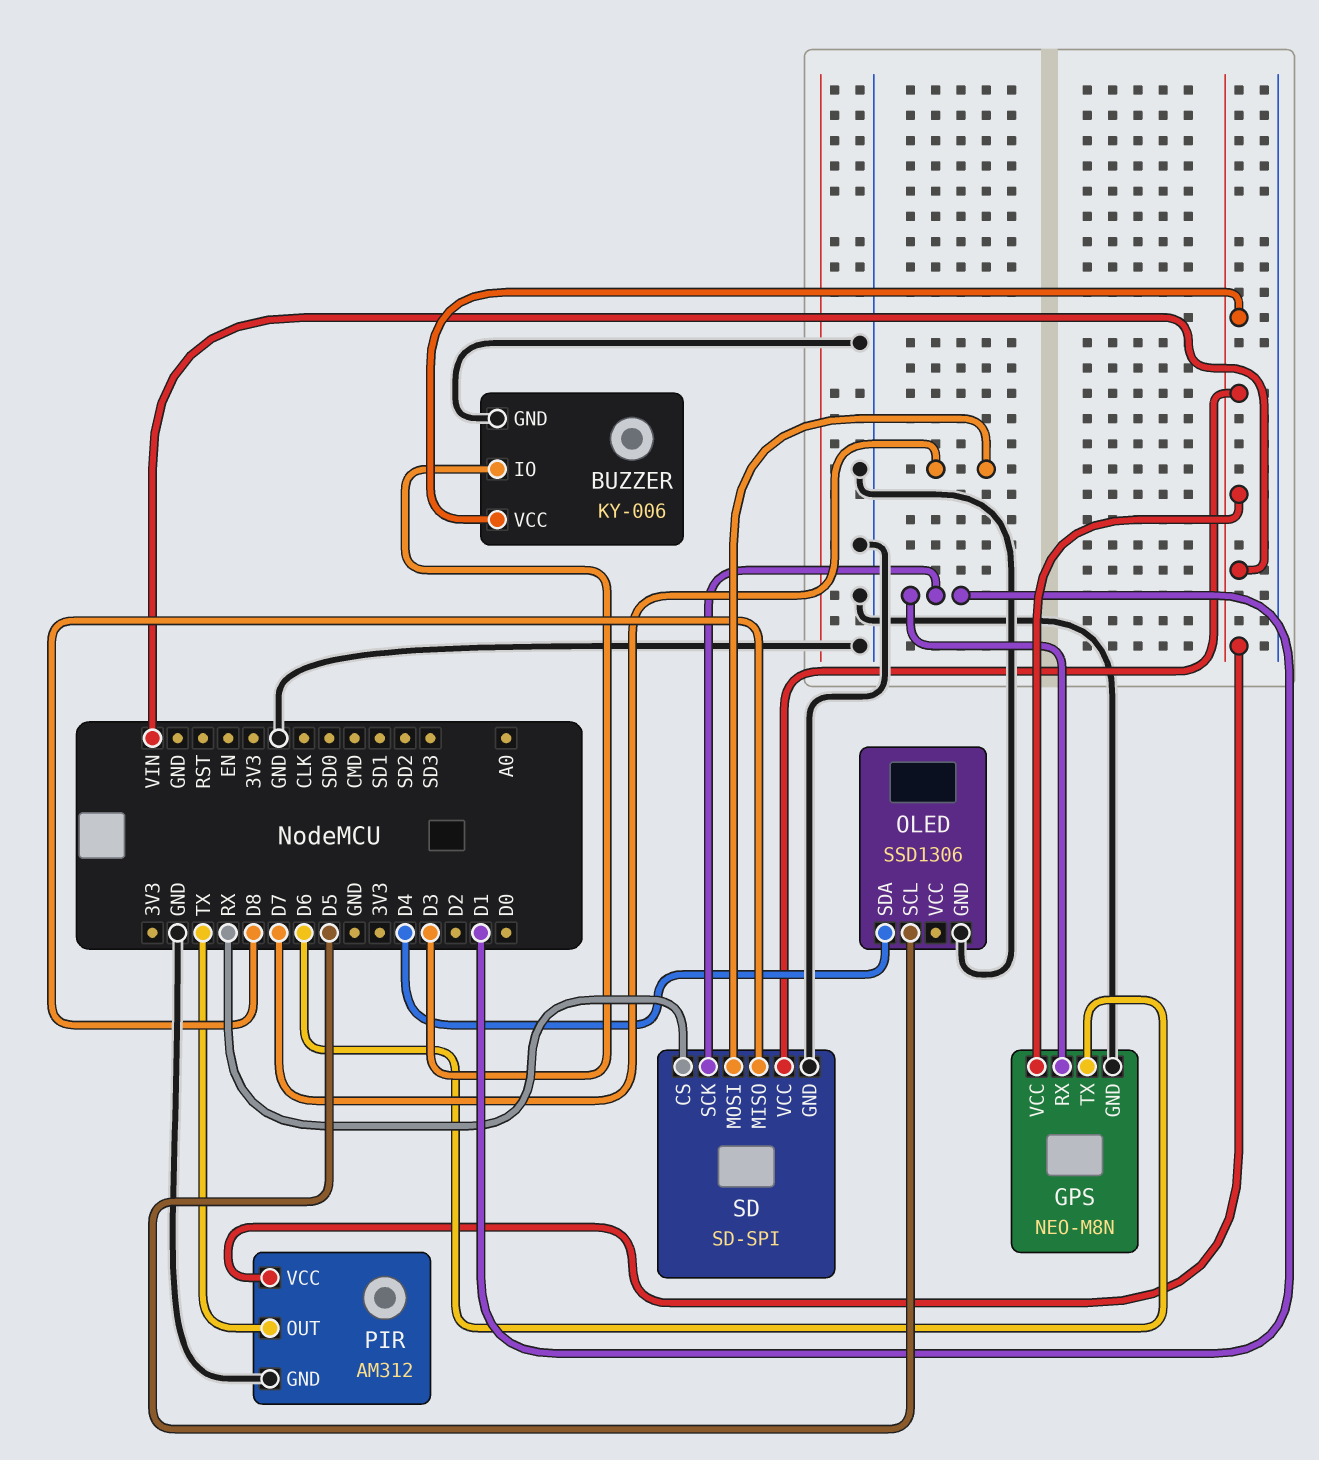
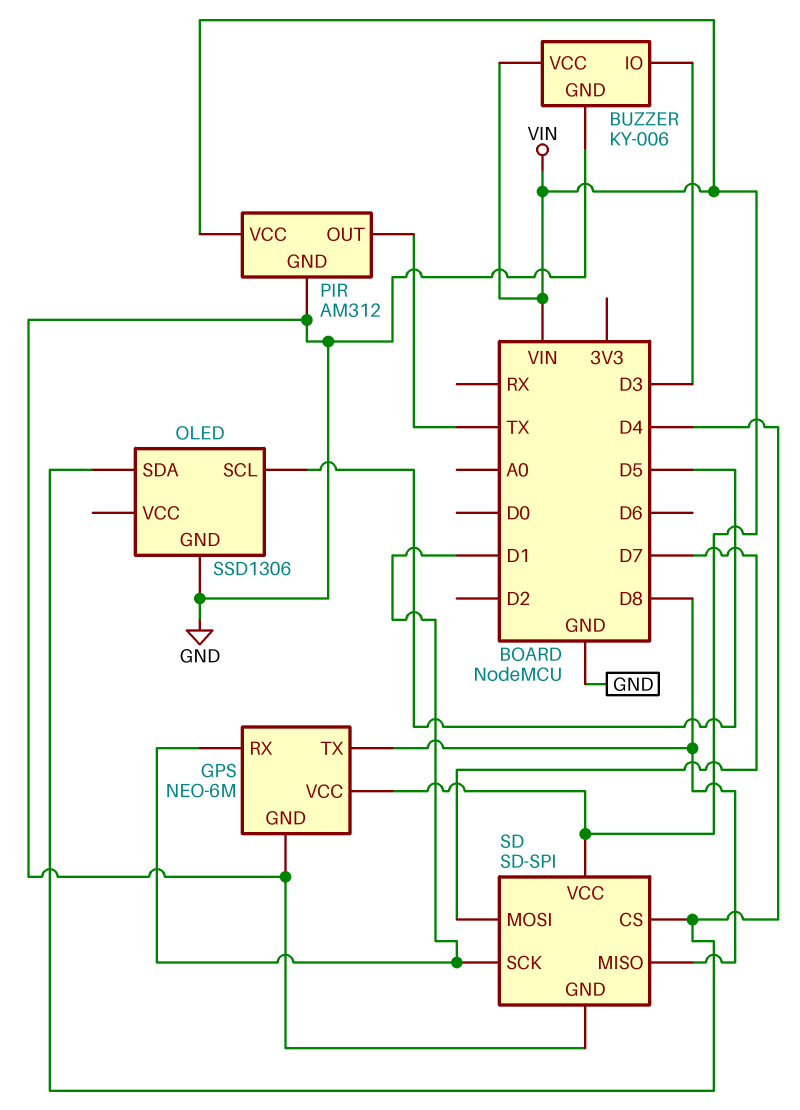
GPS: NEO-M8N -> NEO-6M
GPS pin TX: D6 -> D8
SD pin CS: RX -> D4

